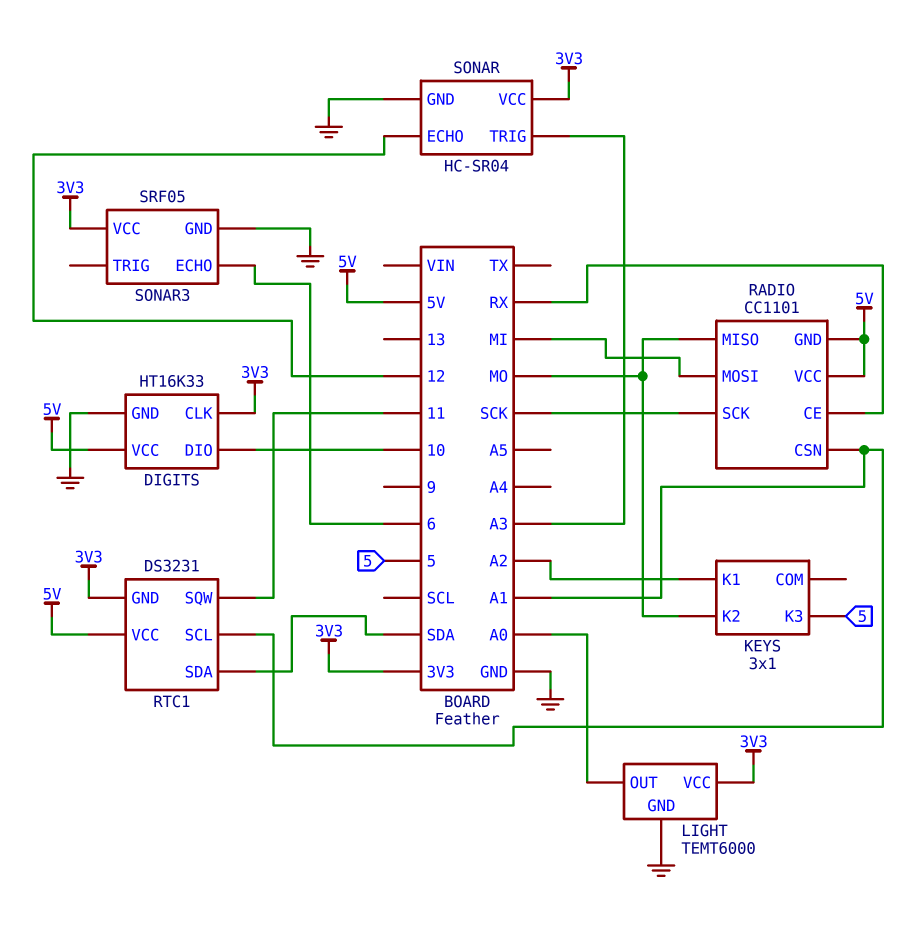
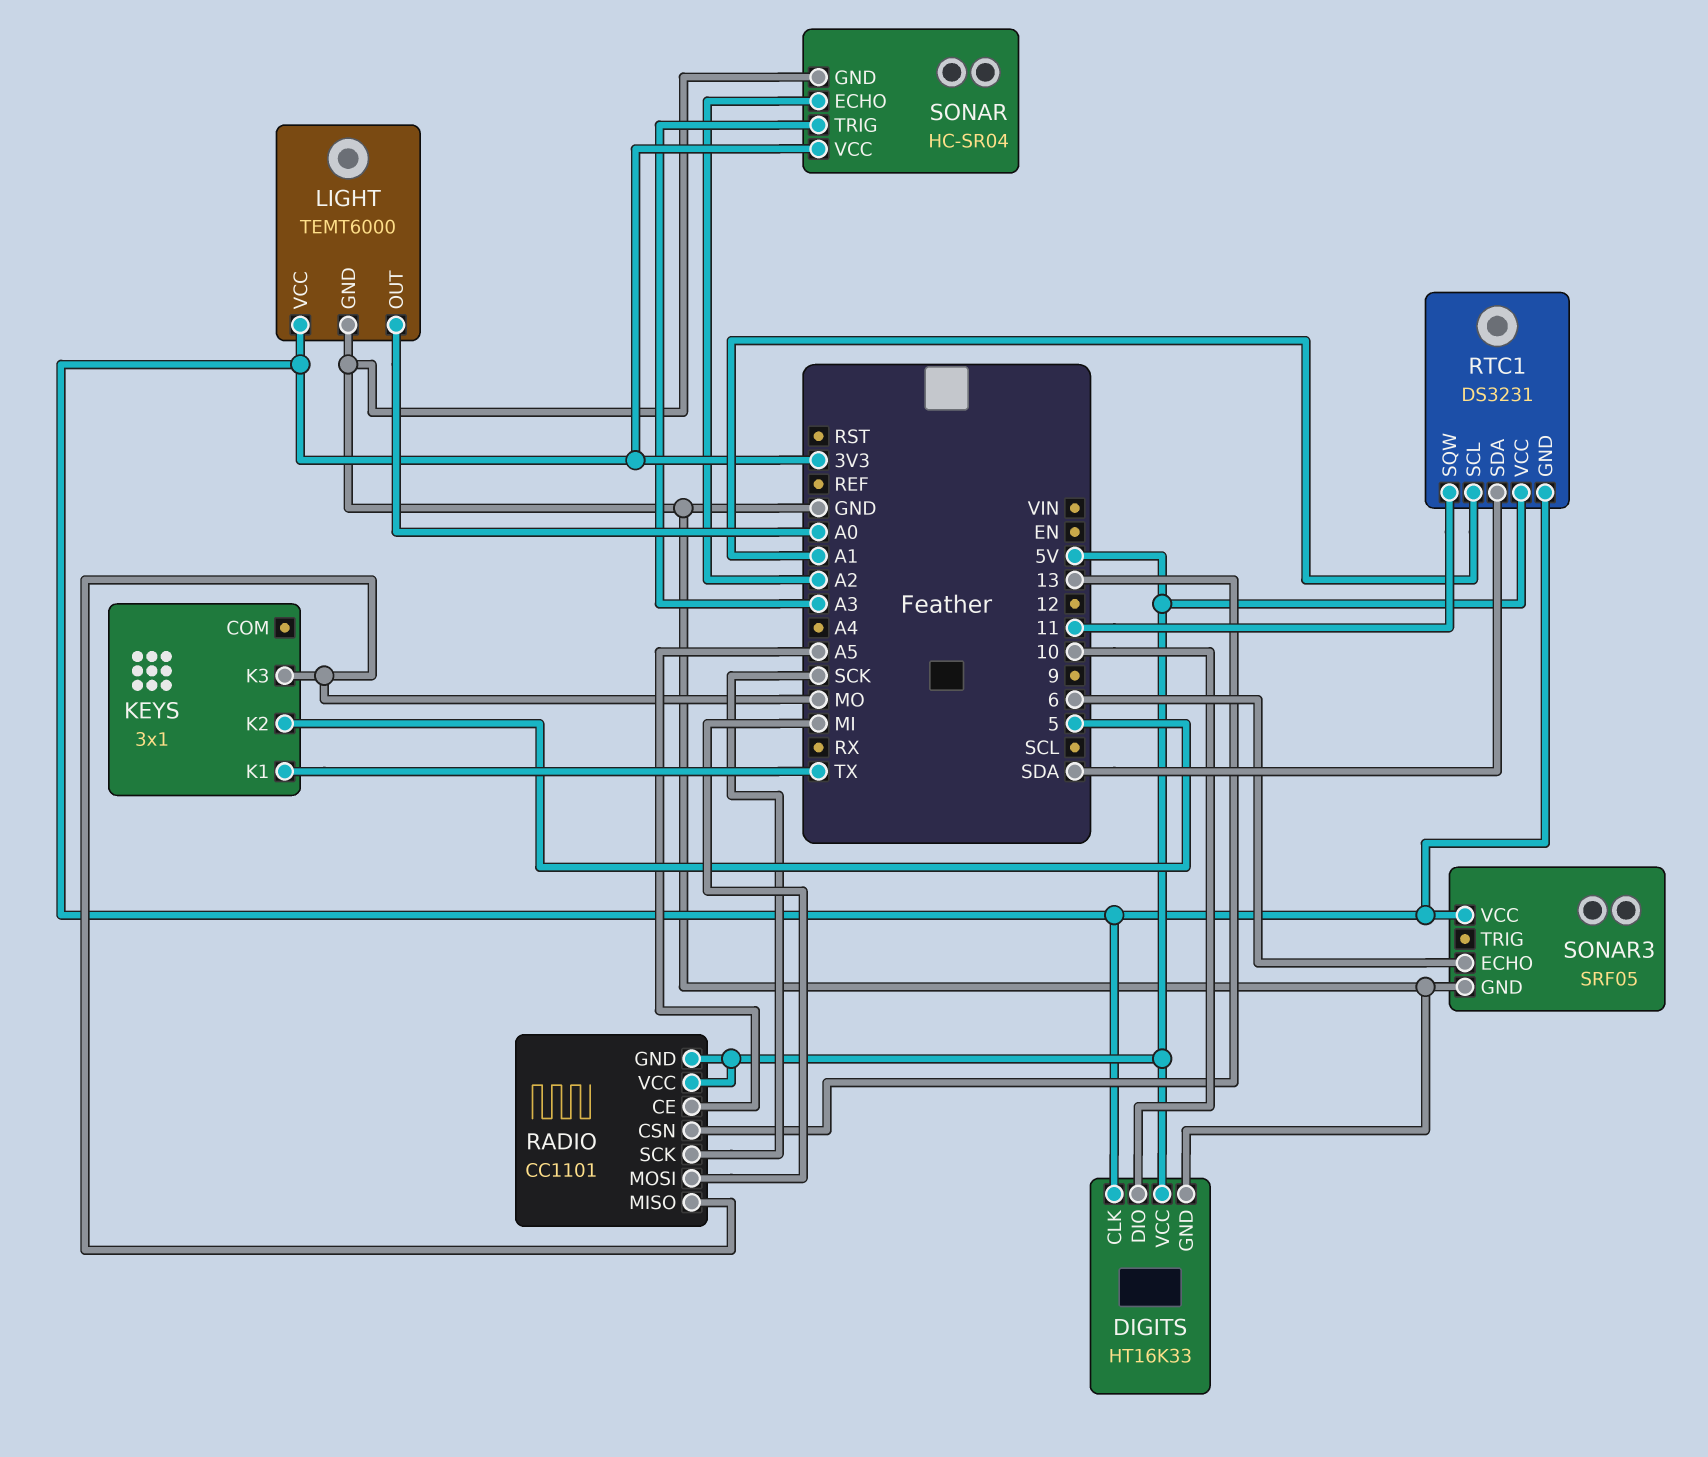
KEYS pin K1: A2 -> TX
KEYS pin K2: MO -> 5
KEYS pin K3: 5 -> MO
RADIO pin CE: RX -> A5
RADIO pin CSN: A1 -> 13
SONAR pin ECHO: 12 -> A2

